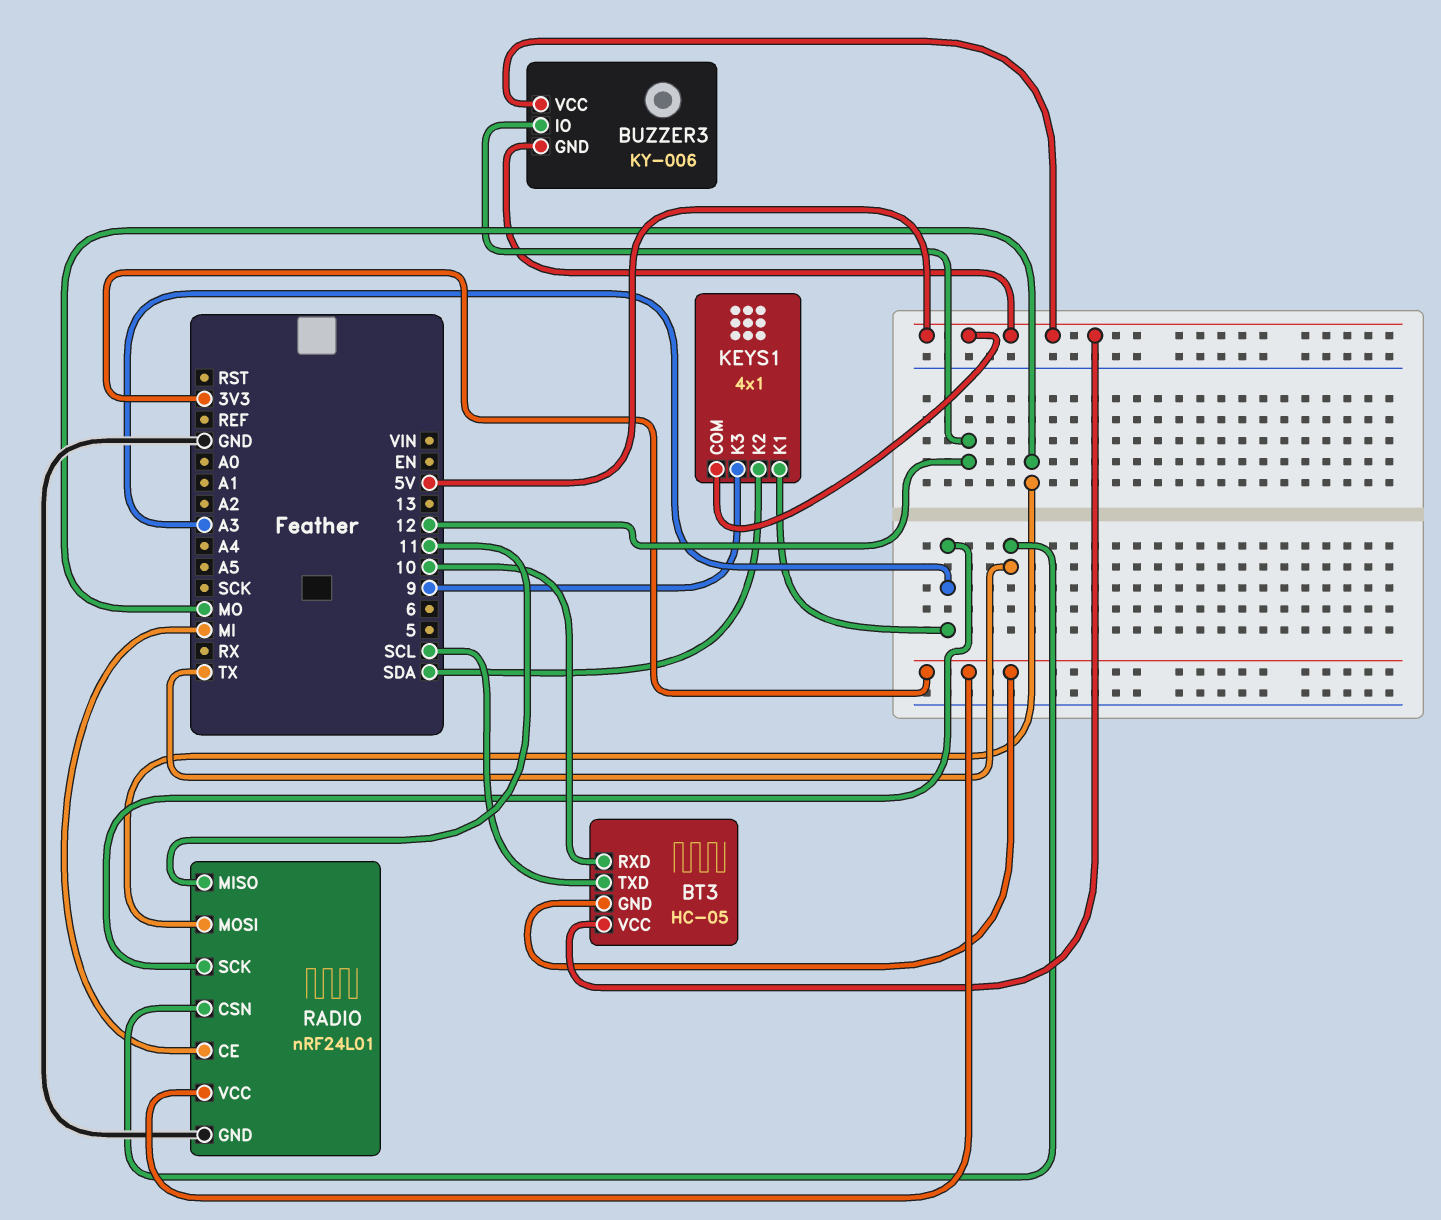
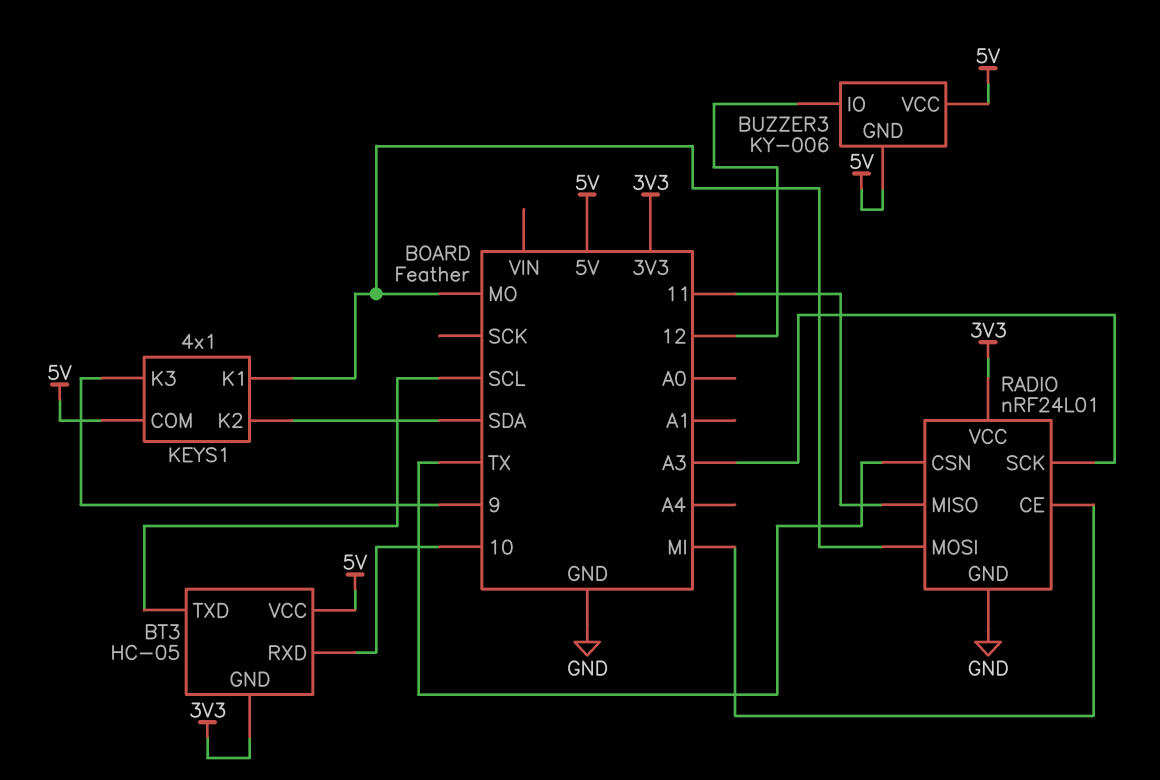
KEYS1 pin K1: A3 -> MO

